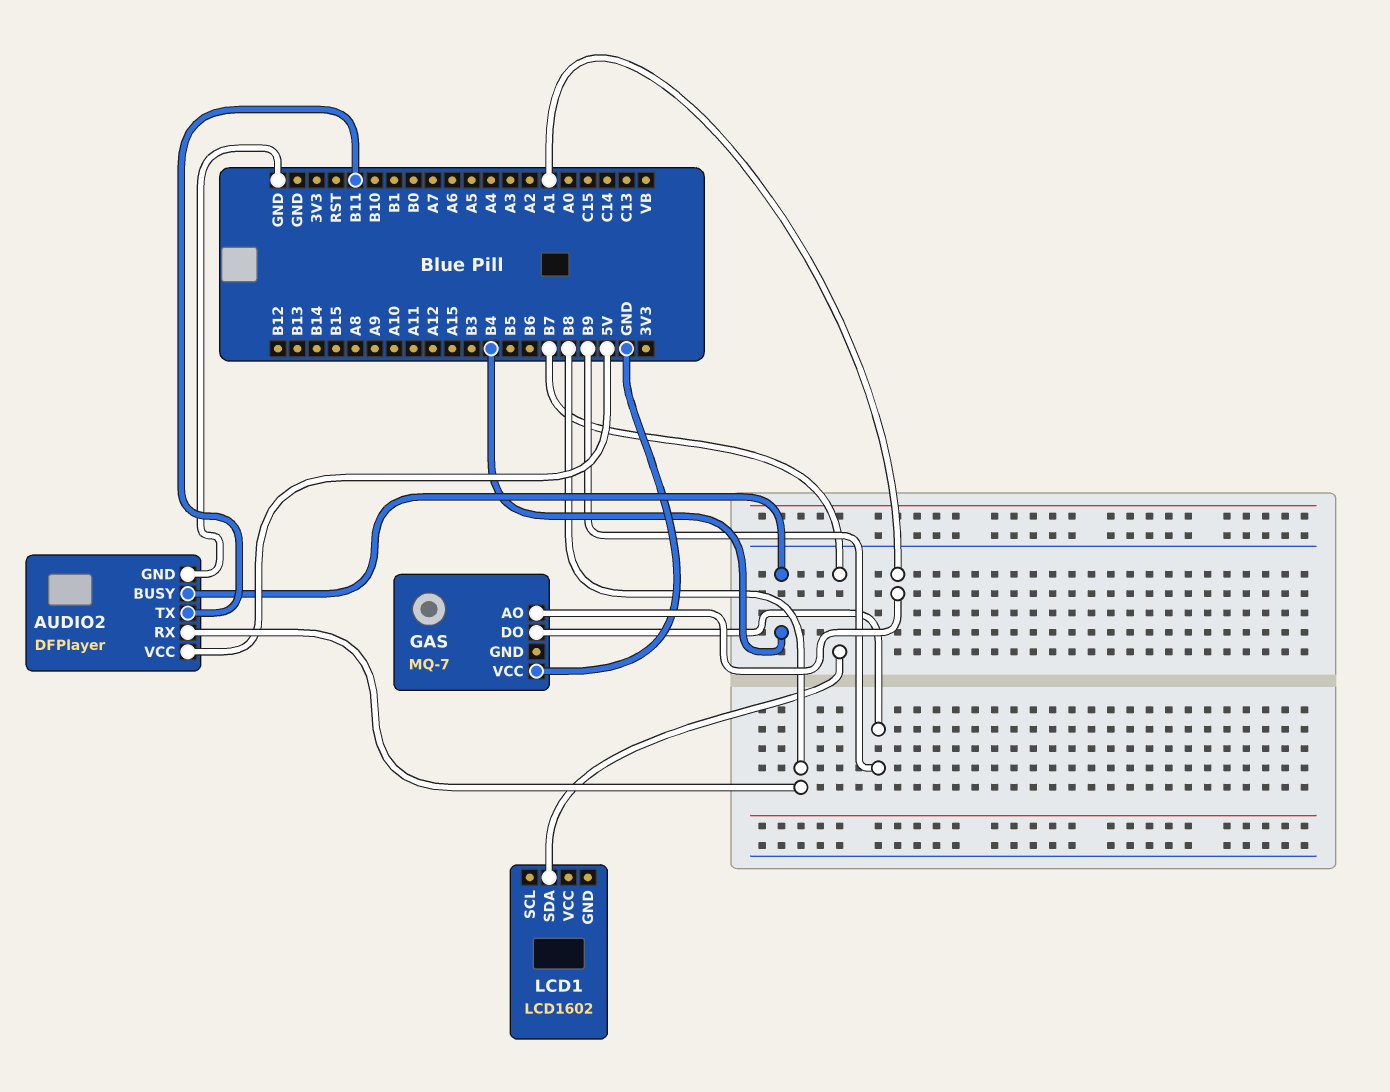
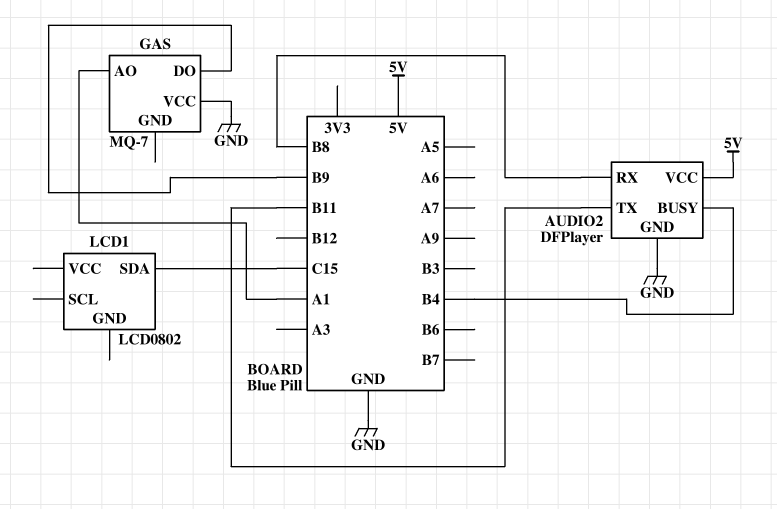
LCD1: LCD1602 -> LCD0802
LCD1 pin SDA: B7 -> C15

